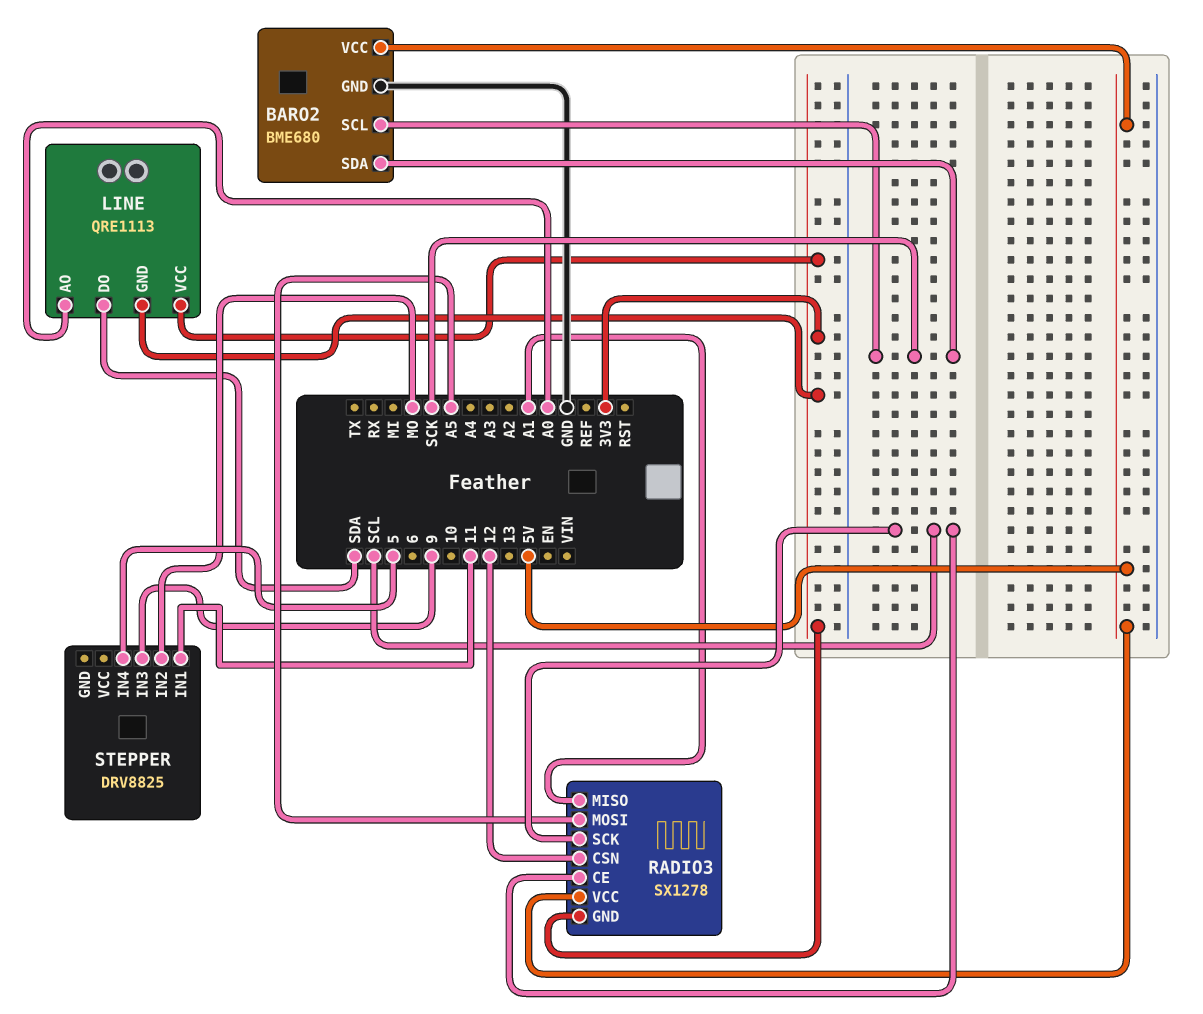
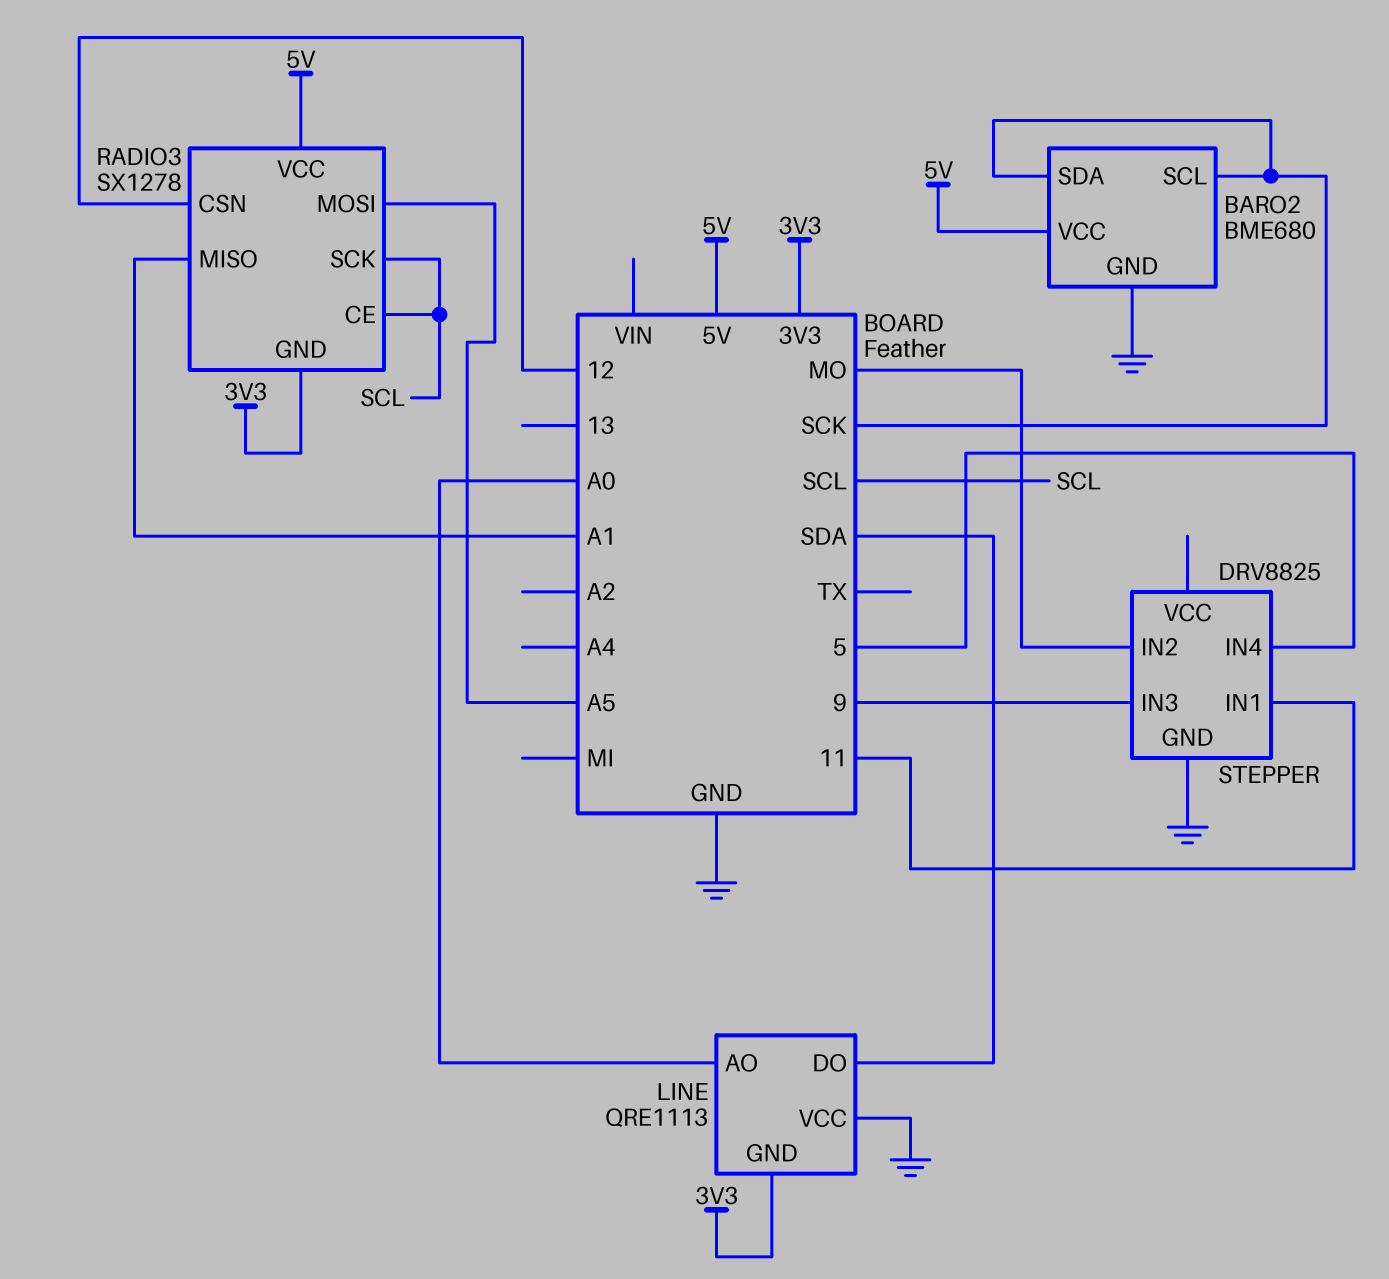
LINE pin VCC: 3V3 -> GND
STEPPER pin GND: none -> GND

